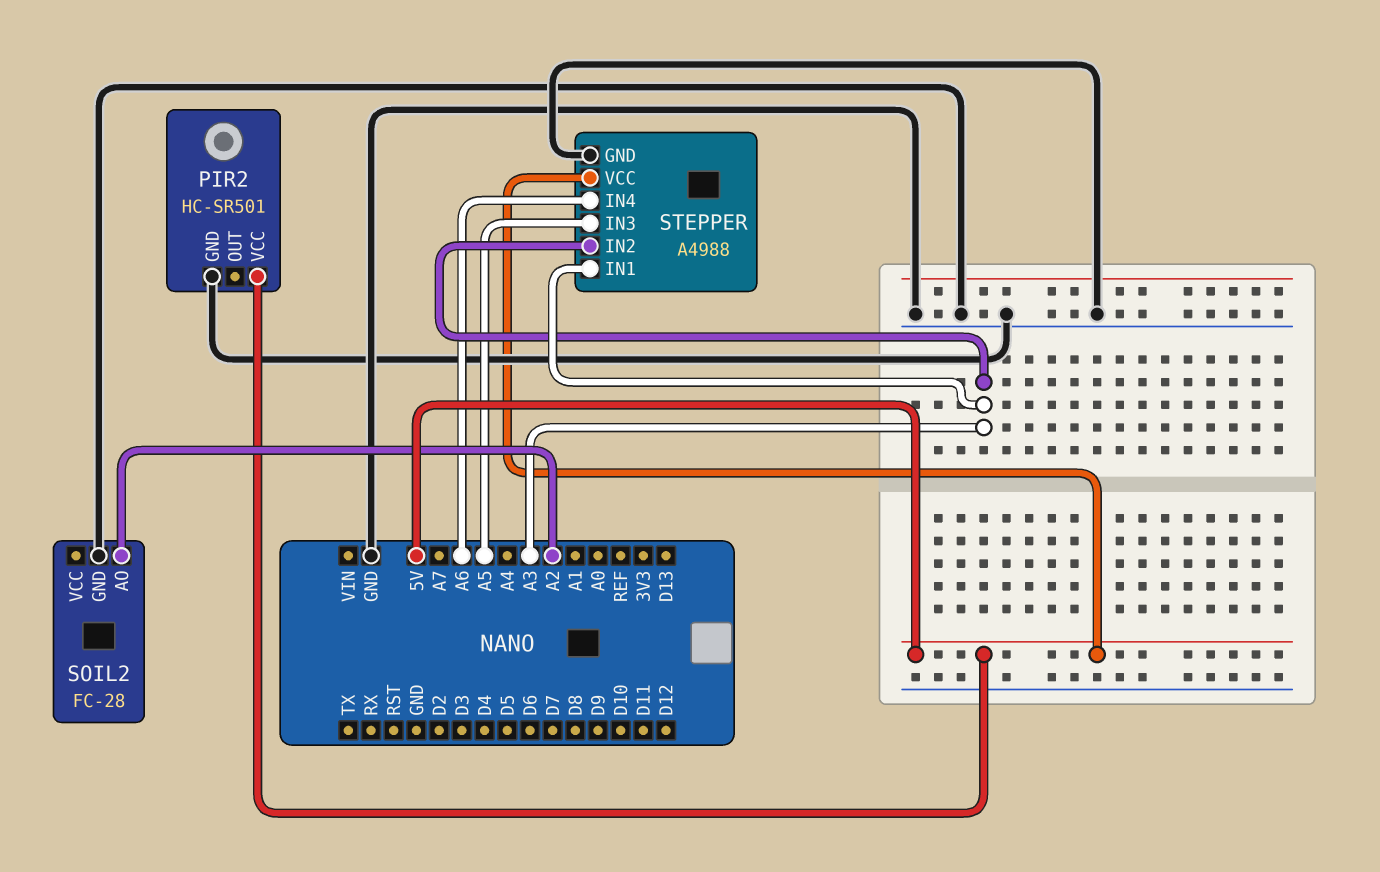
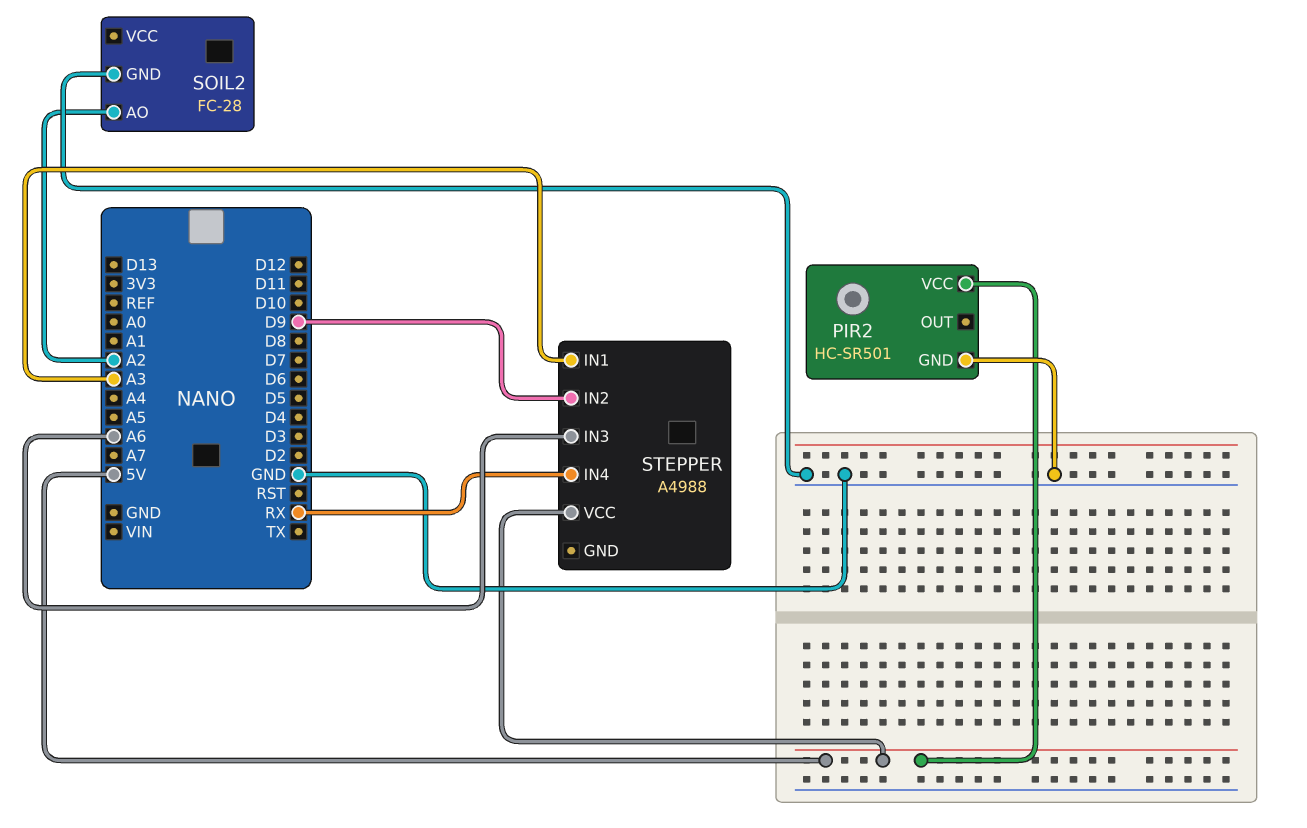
STEPPER pin GND: GND -> none
STEPPER pin IN2: A3 -> D9
STEPPER pin IN3: A5 -> A6
STEPPER pin IN4: A6 -> RX

